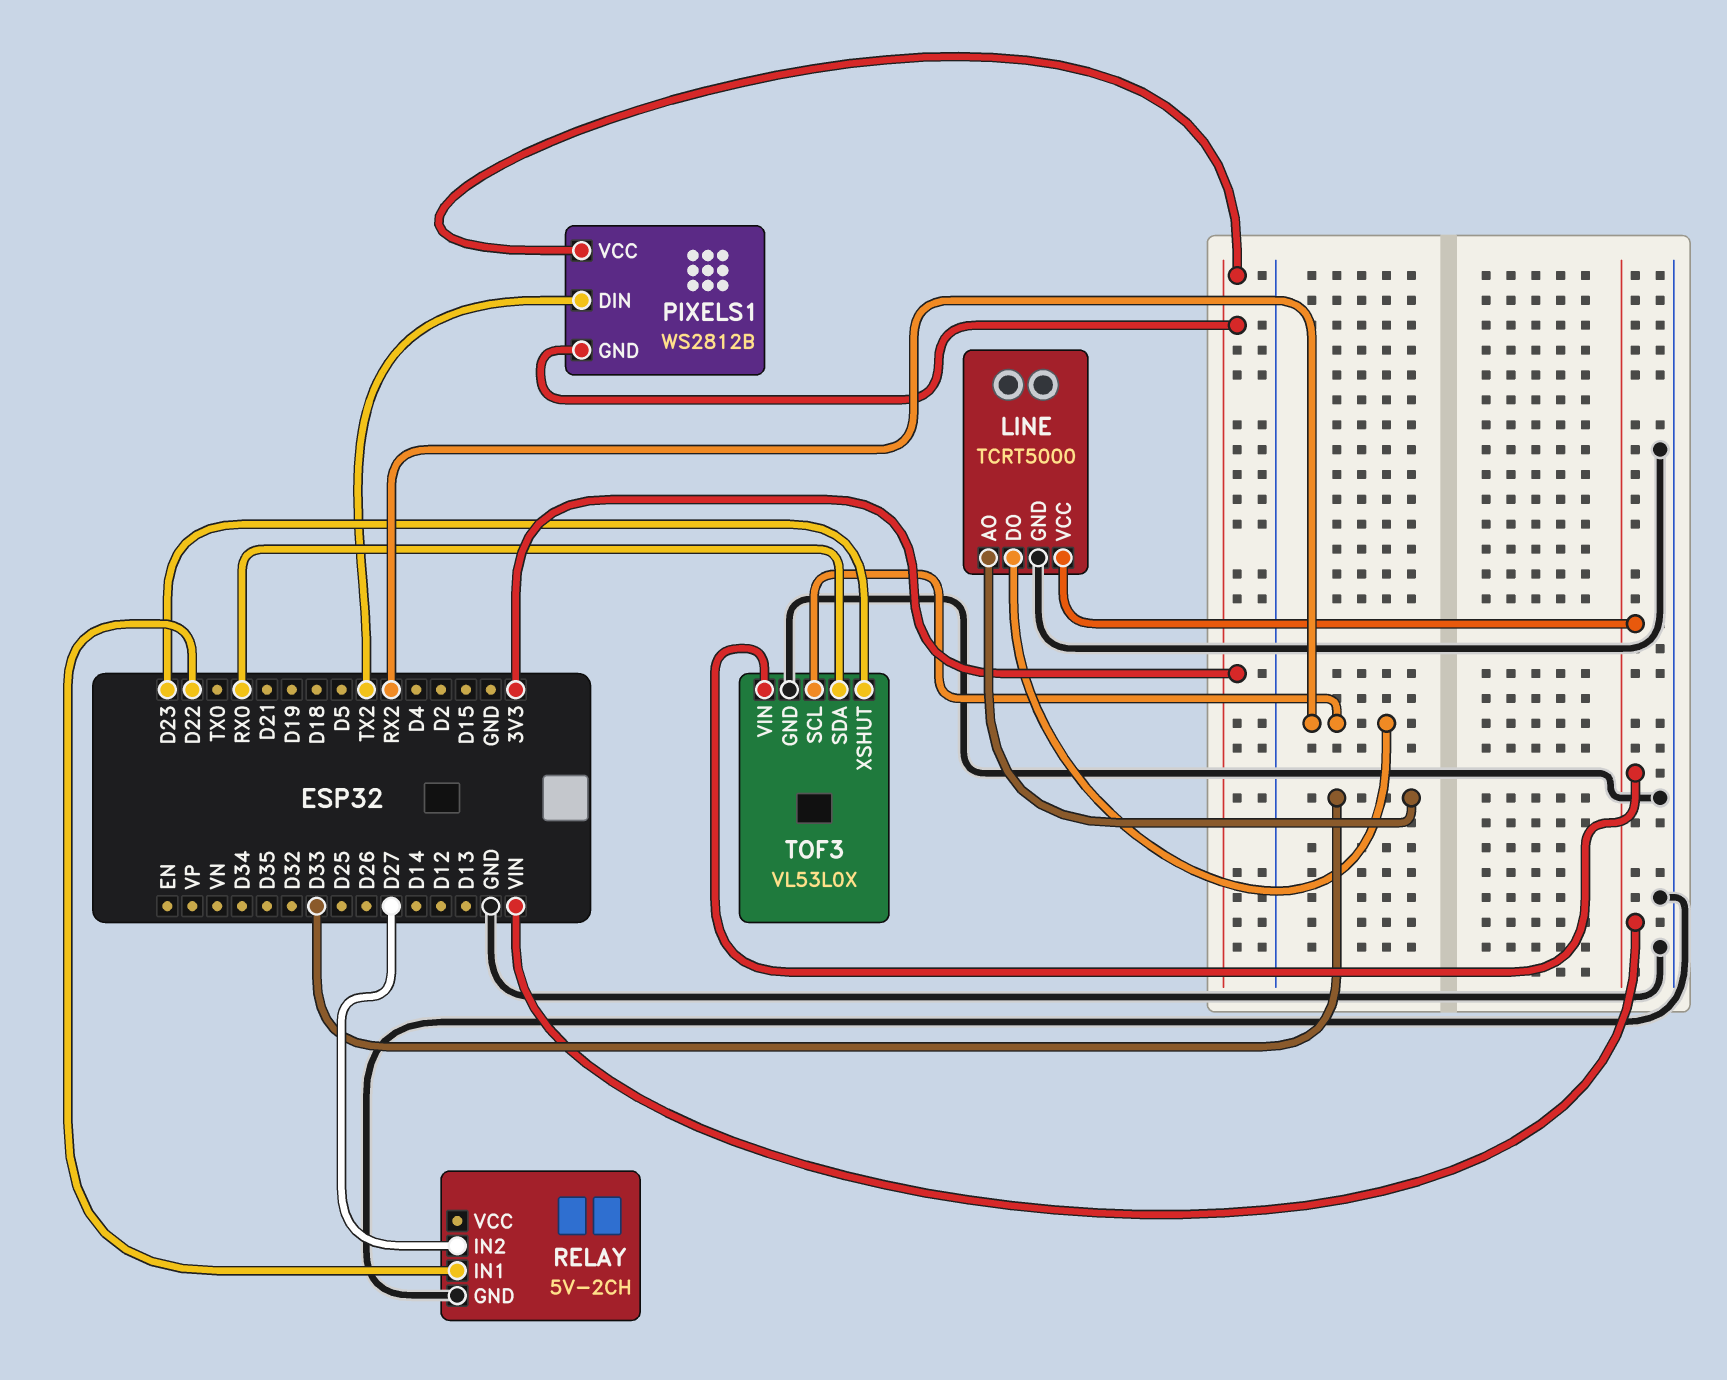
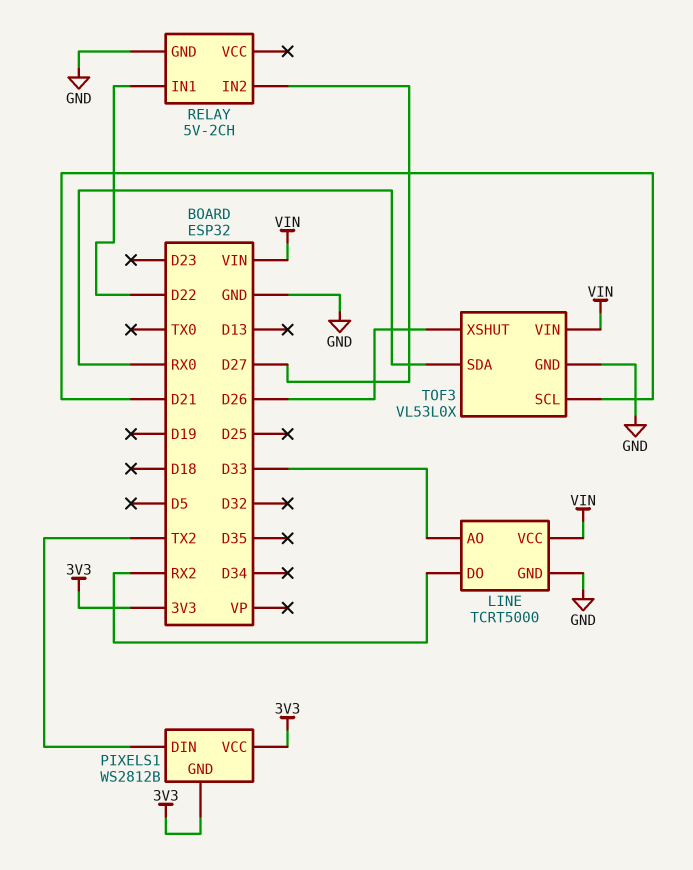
TOF3 pin SCL: RX2 -> D21
TOF3 pin XSHUT: D23 -> D26

